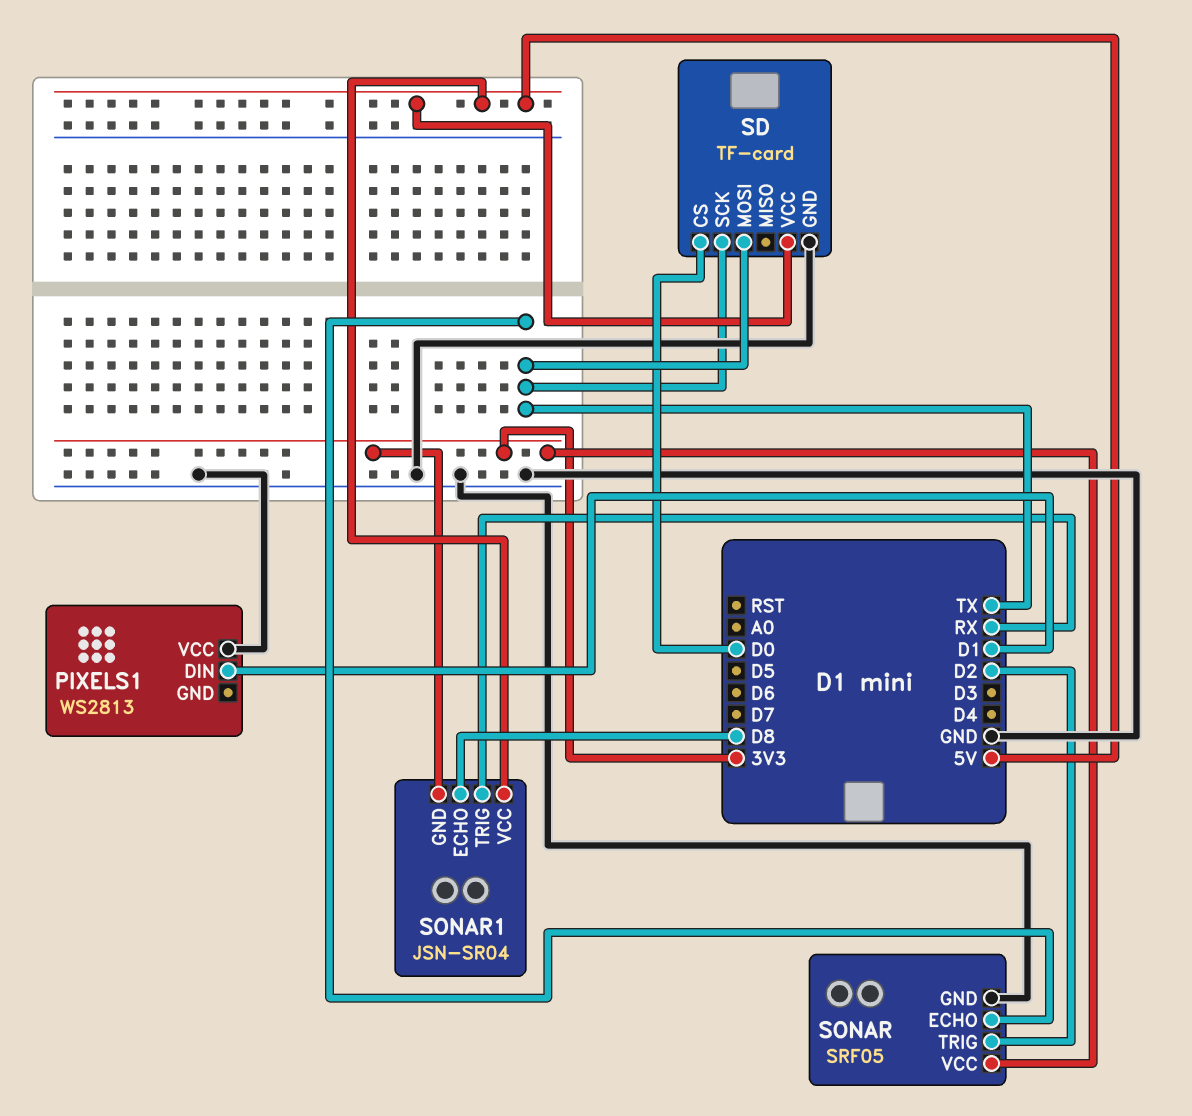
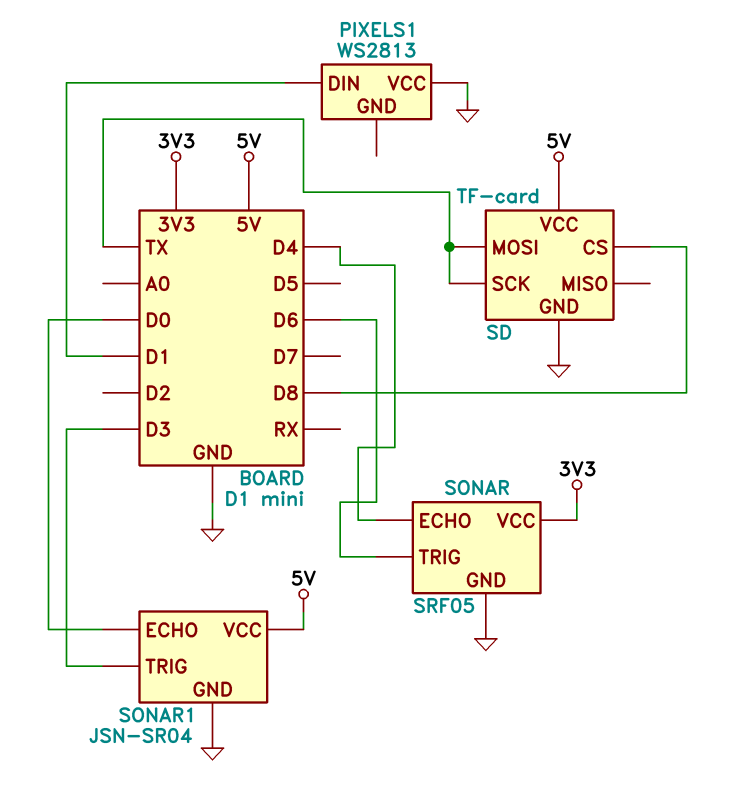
SD pin CS: D0 -> D8
SONAR pin ECHO: TX -> D4
SONAR pin TRIG: D2 -> D6
SONAR1 pin ECHO: D8 -> D0
SONAR1 pin GND: 3V3 -> GND
SONAR1 pin TRIG: RX -> D3

